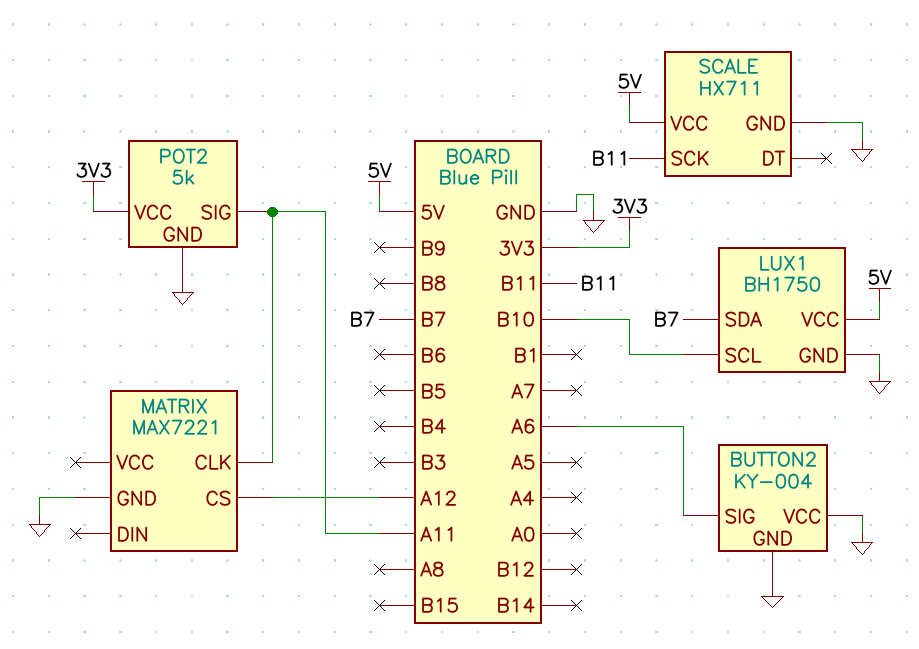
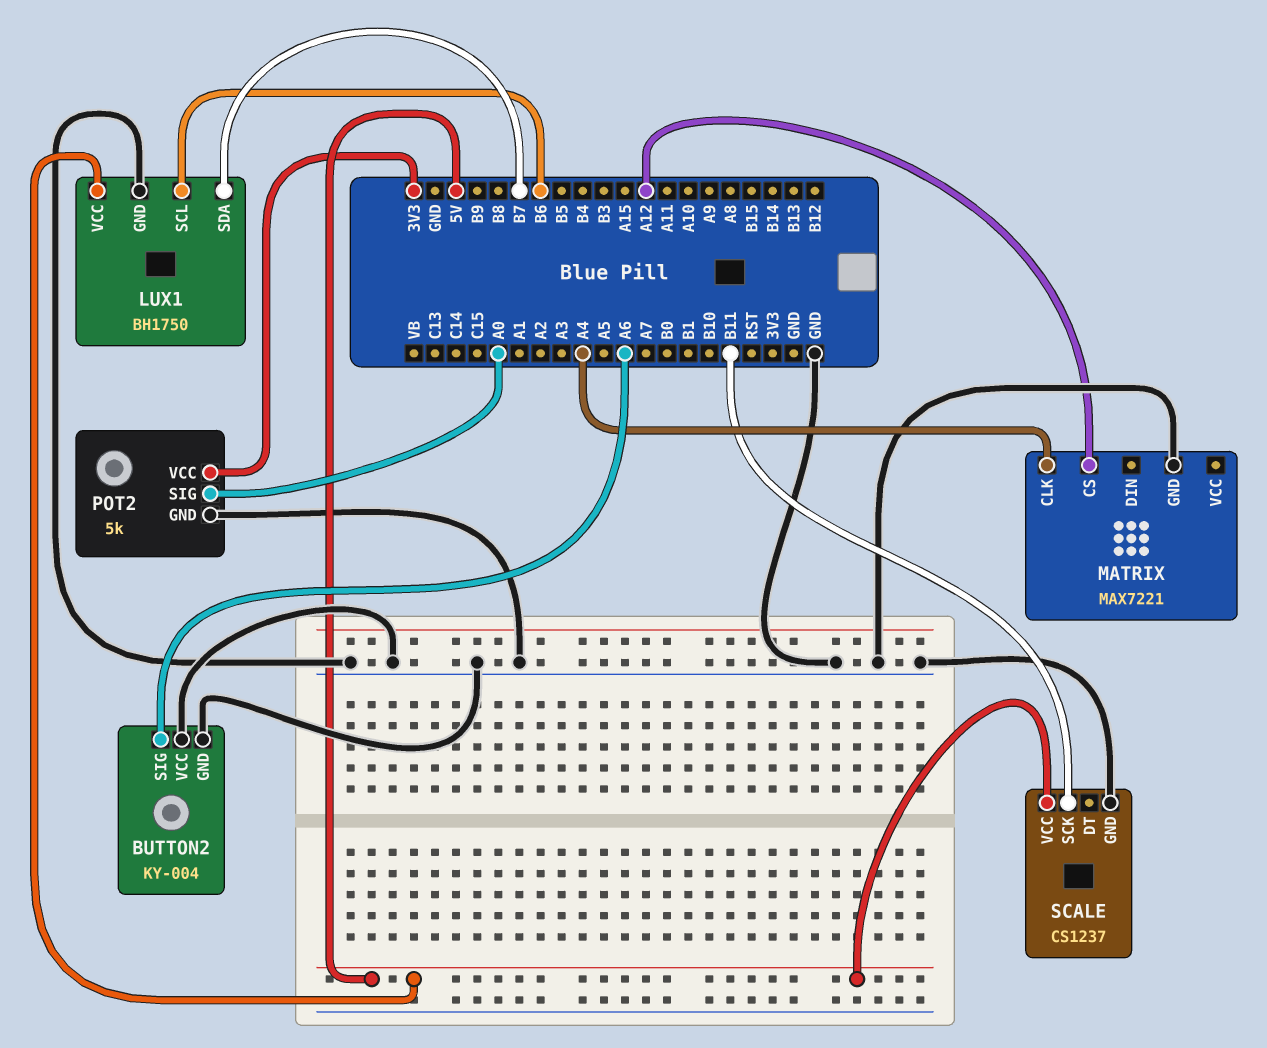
LUX1 pin SCL: B10 -> B6
MATRIX pin CLK: A11 -> A4
POT2 pin SIG: A11 -> A0
SCALE: HX711 -> CS1237

